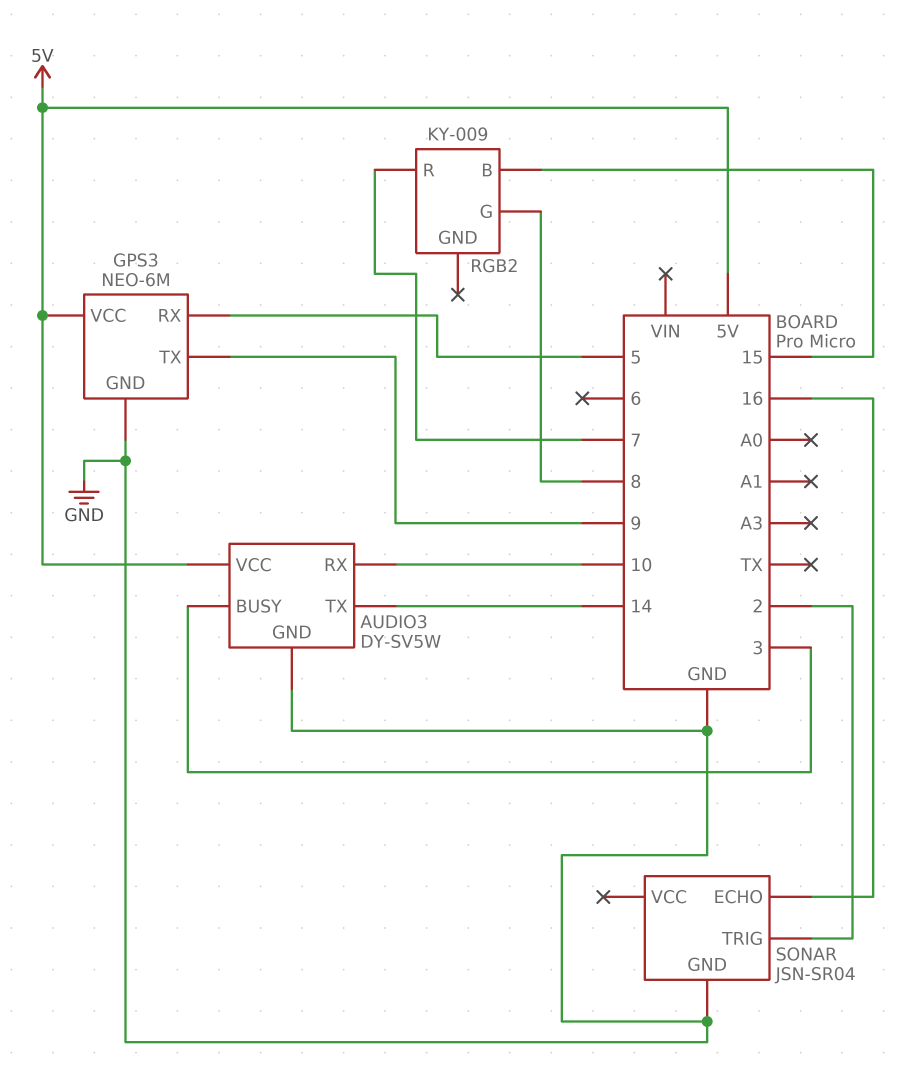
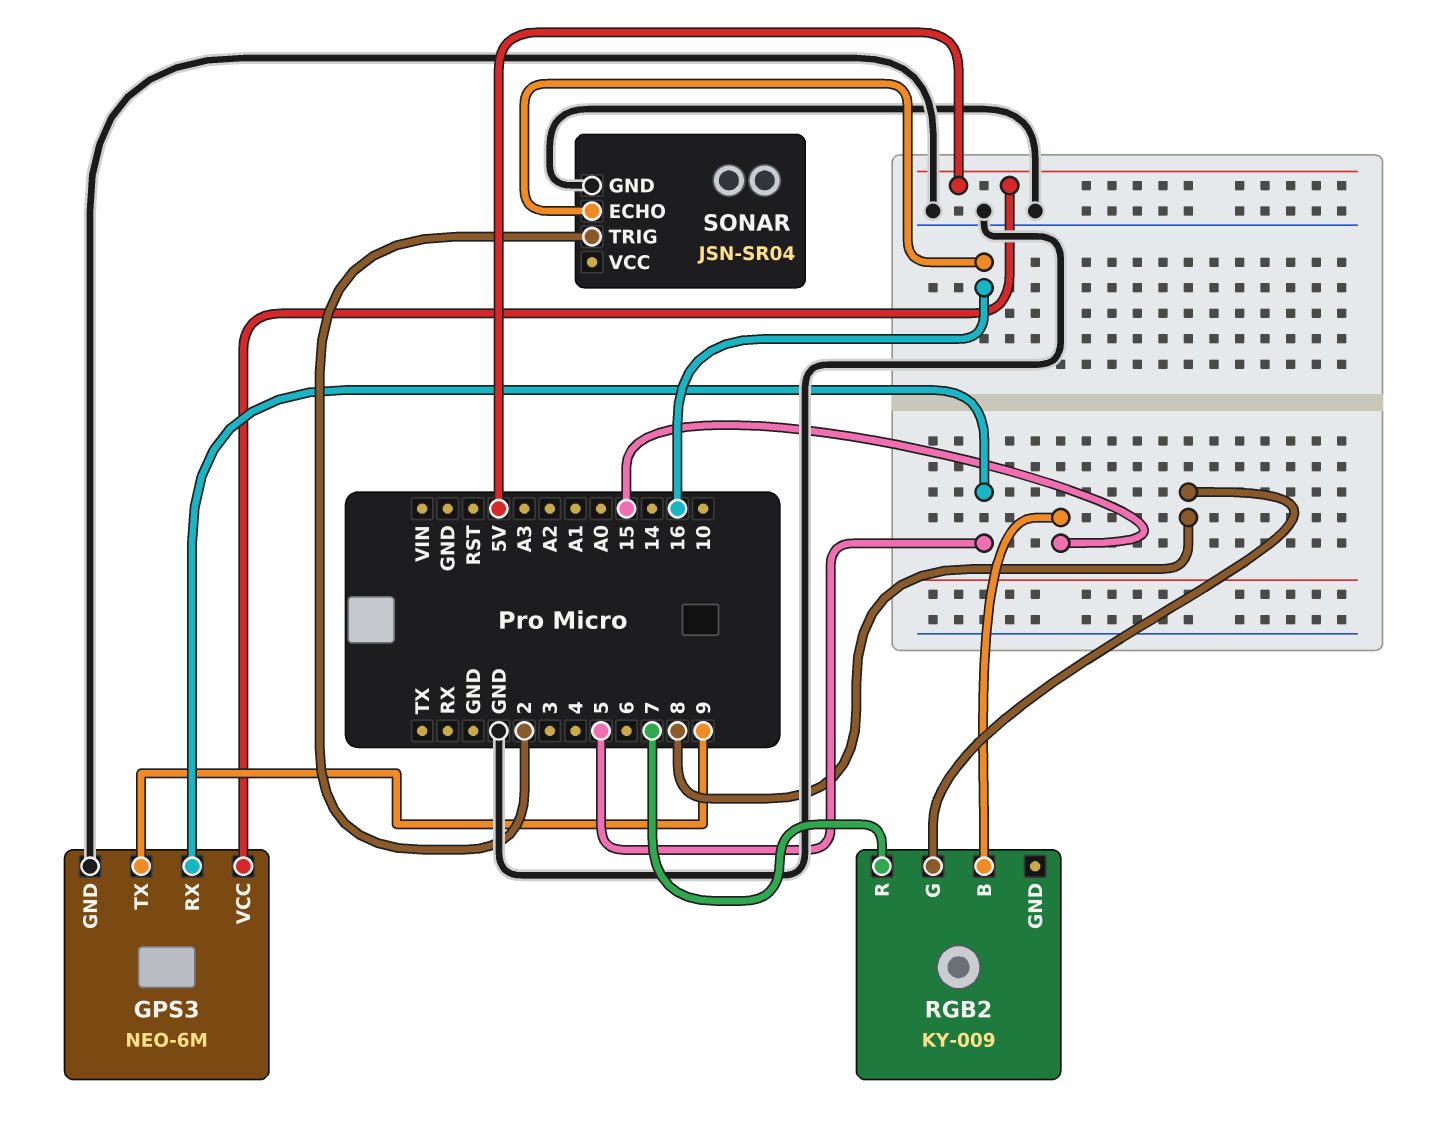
AUDIO3: DY-SV5W -> none
AUDIO3 pin BUSY: 3 -> none
AUDIO3 pin GND: GND -> none
AUDIO3 pin RX: 10 -> none
AUDIO3 pin TX: 14 -> none
AUDIO3 pin VCC: 5V -> none

